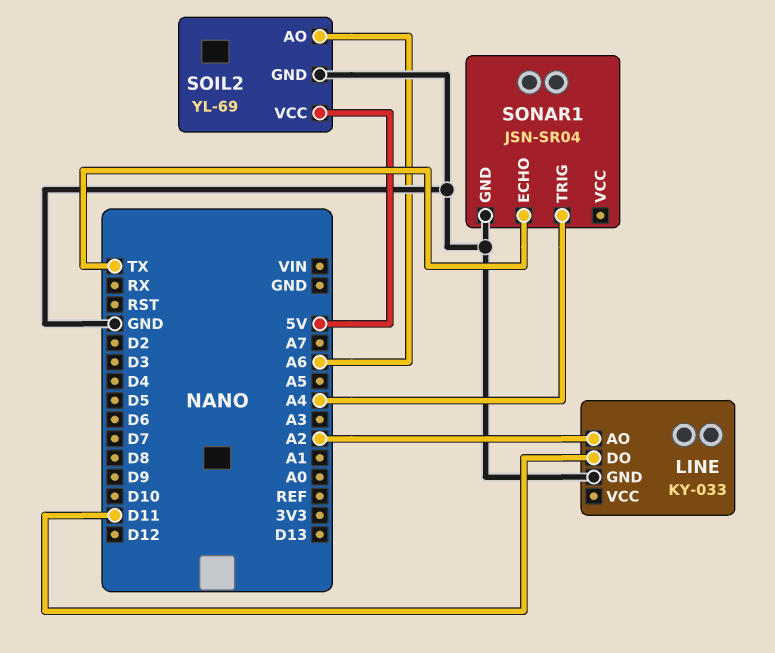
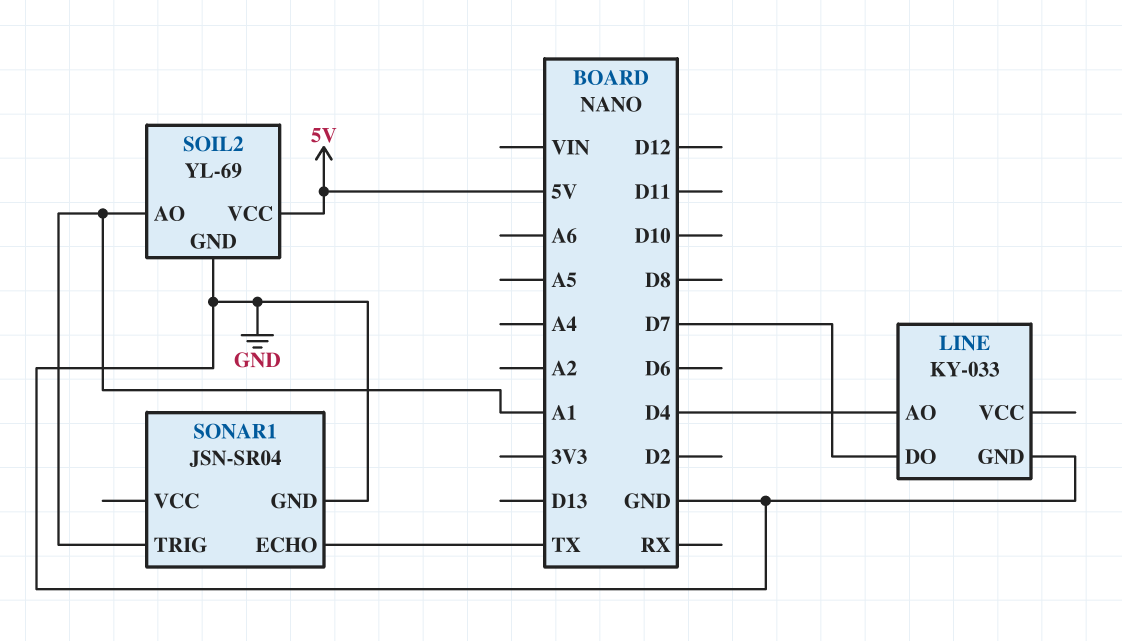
LINE pin AO: A2 -> D4
LINE pin DO: D11 -> D7
SOIL2 pin AO: A6 -> A1
SONAR1 pin TRIG: A4 -> A1

